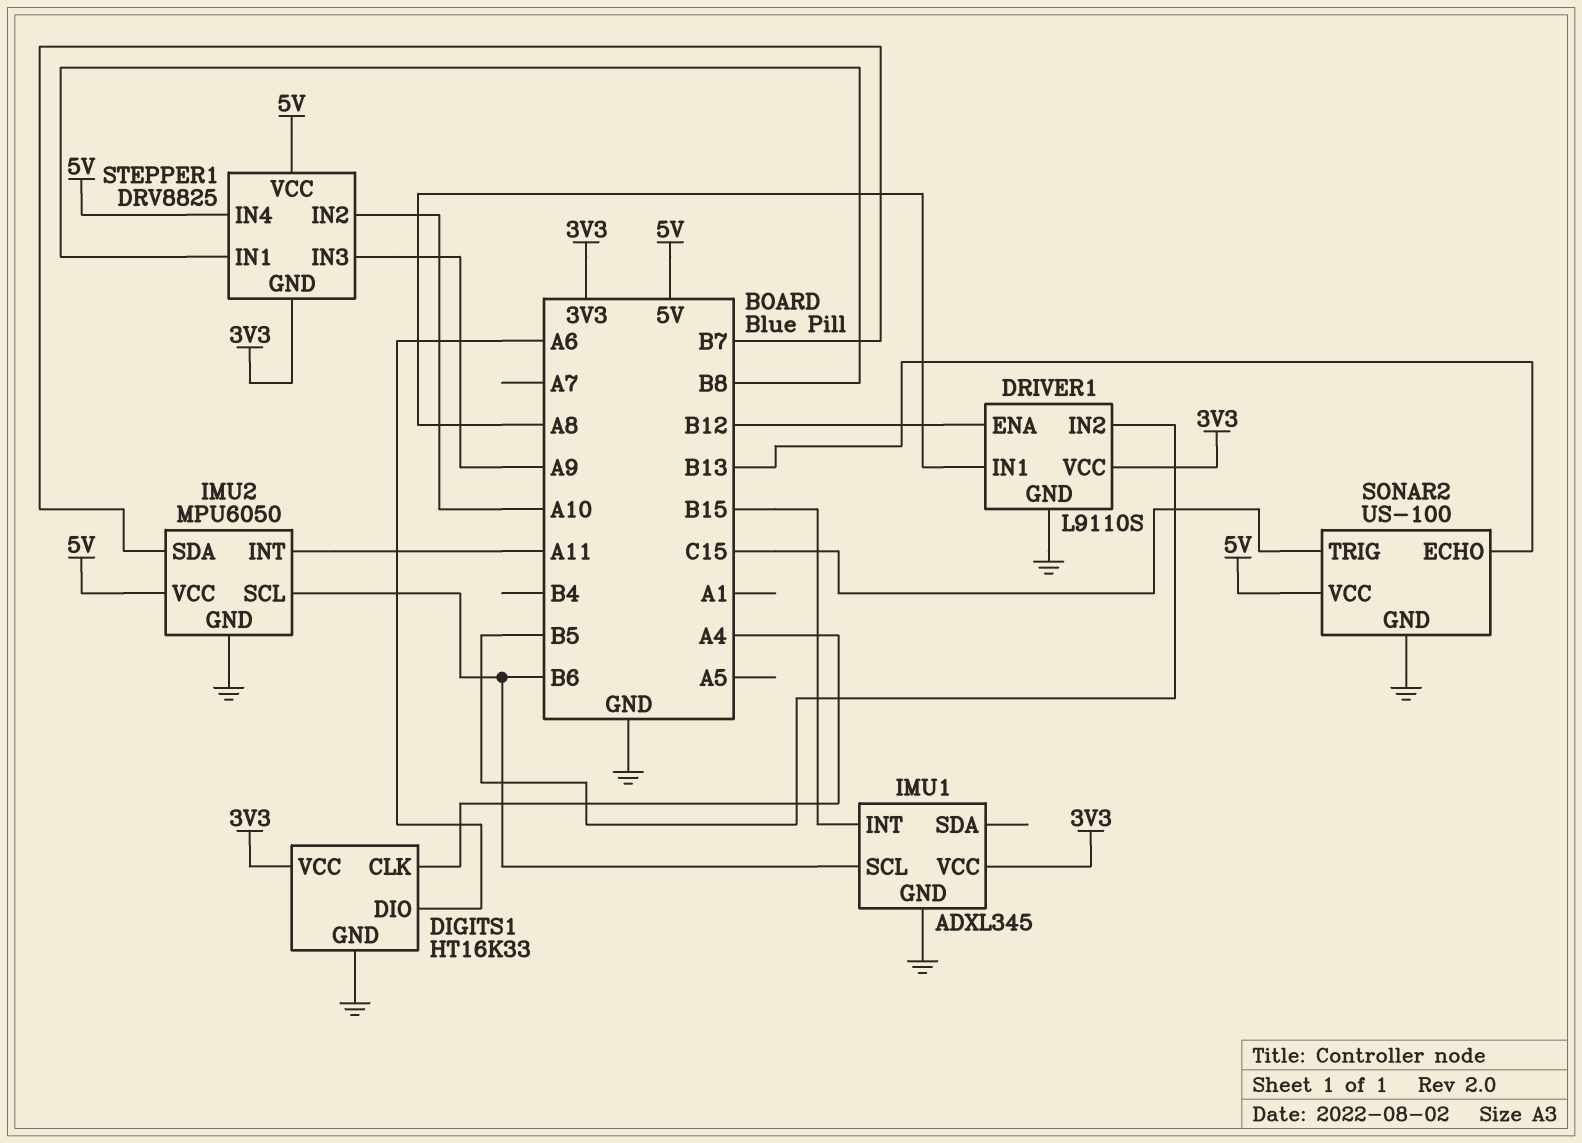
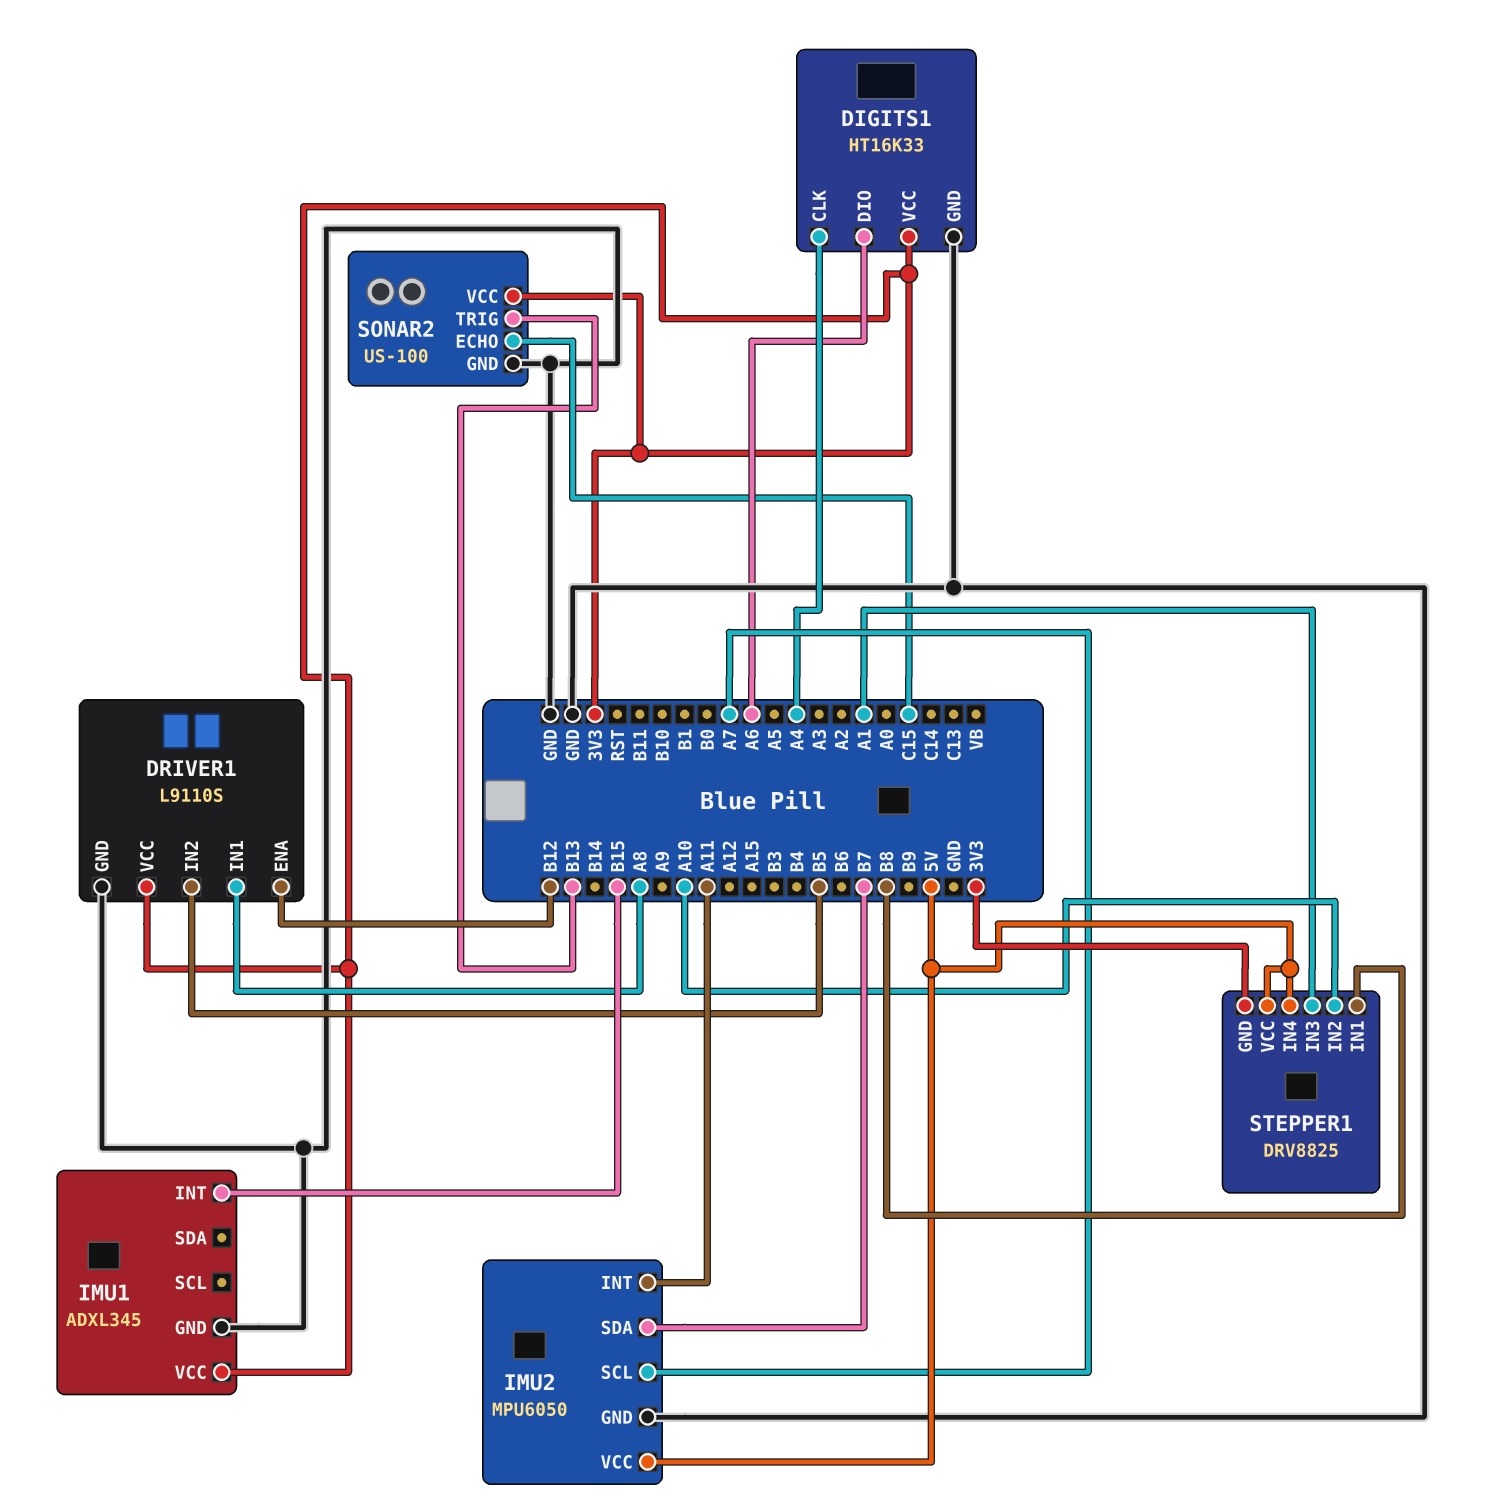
IMU1 pin SCL: B6 -> none
IMU2 pin SCL: B6 -> A7
SONAR2 pin ECHO: B13 -> C15
SONAR2 pin TRIG: C15 -> B13
SONAR2 pin VCC: 5V -> 3V3
STEPPER1 pin IN3: A9 -> A1

